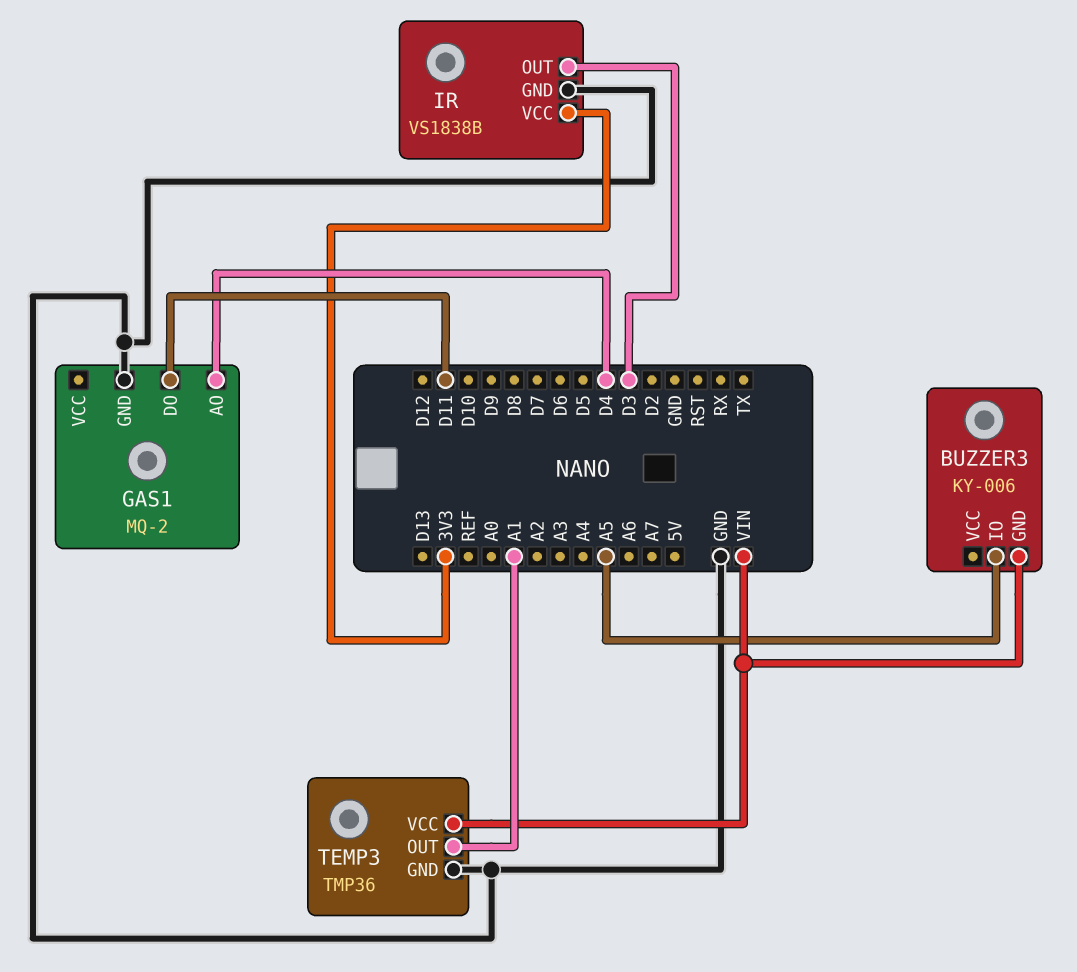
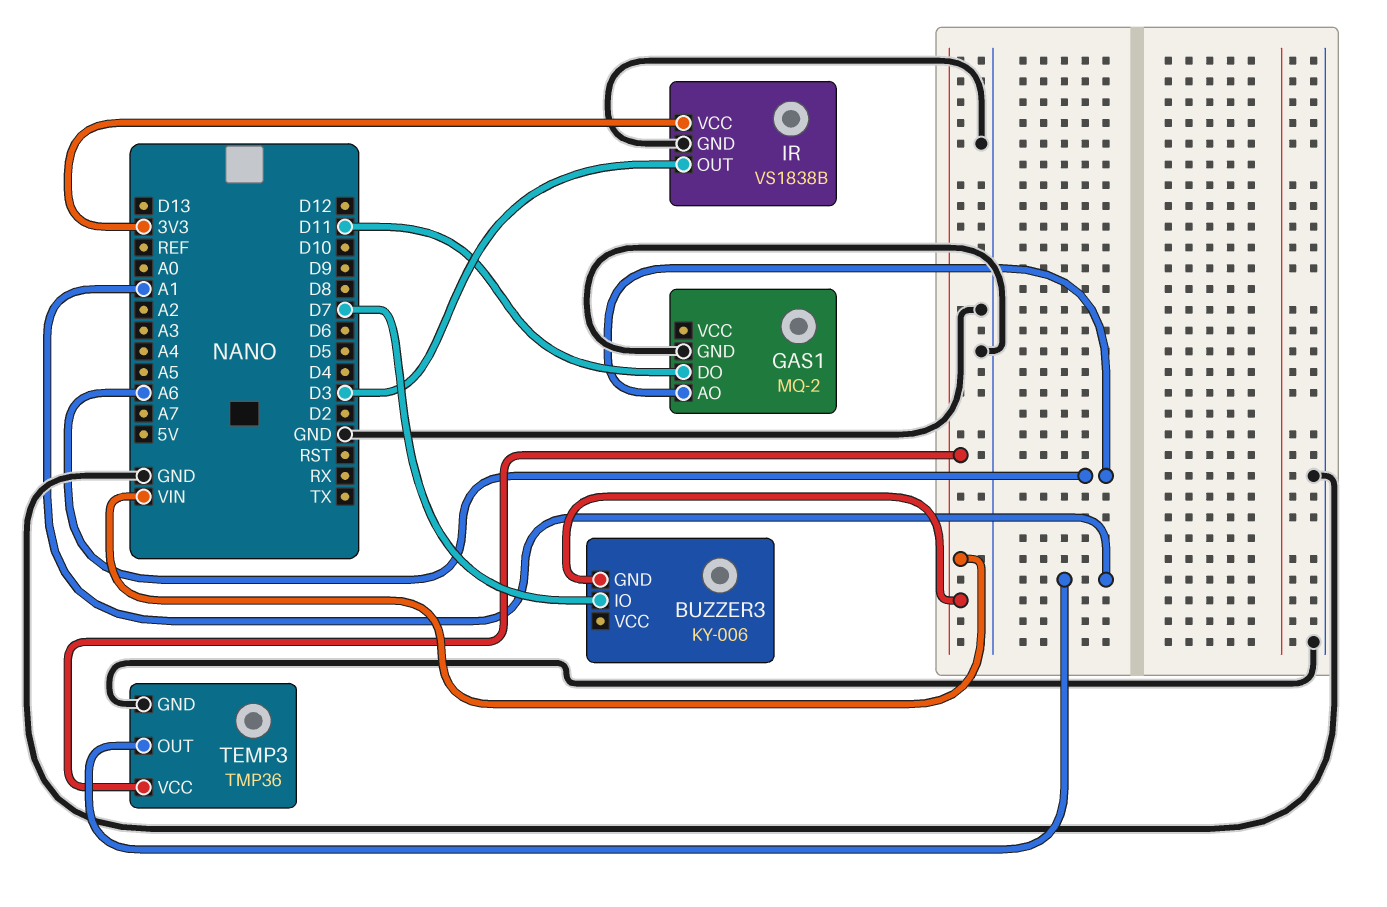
BUZZER3 pin IO: A5 -> D7
GAS1 pin AO: D4 -> A6

